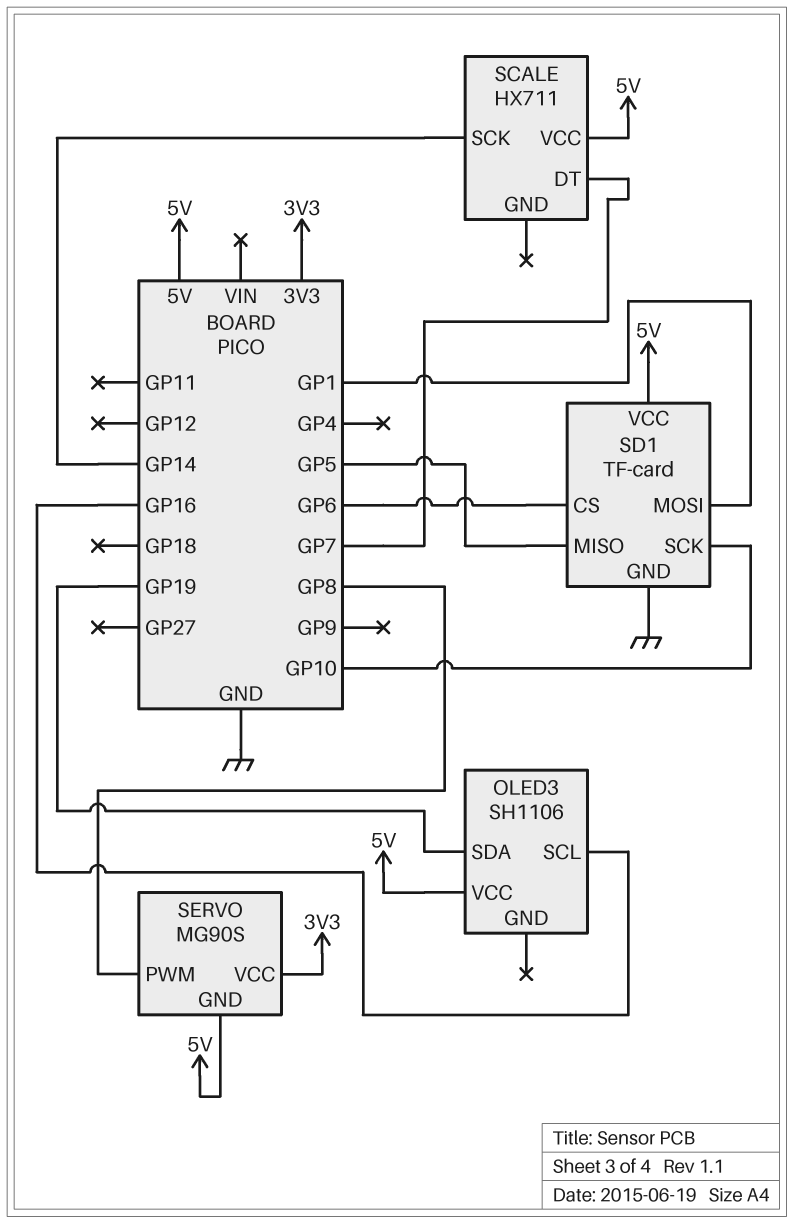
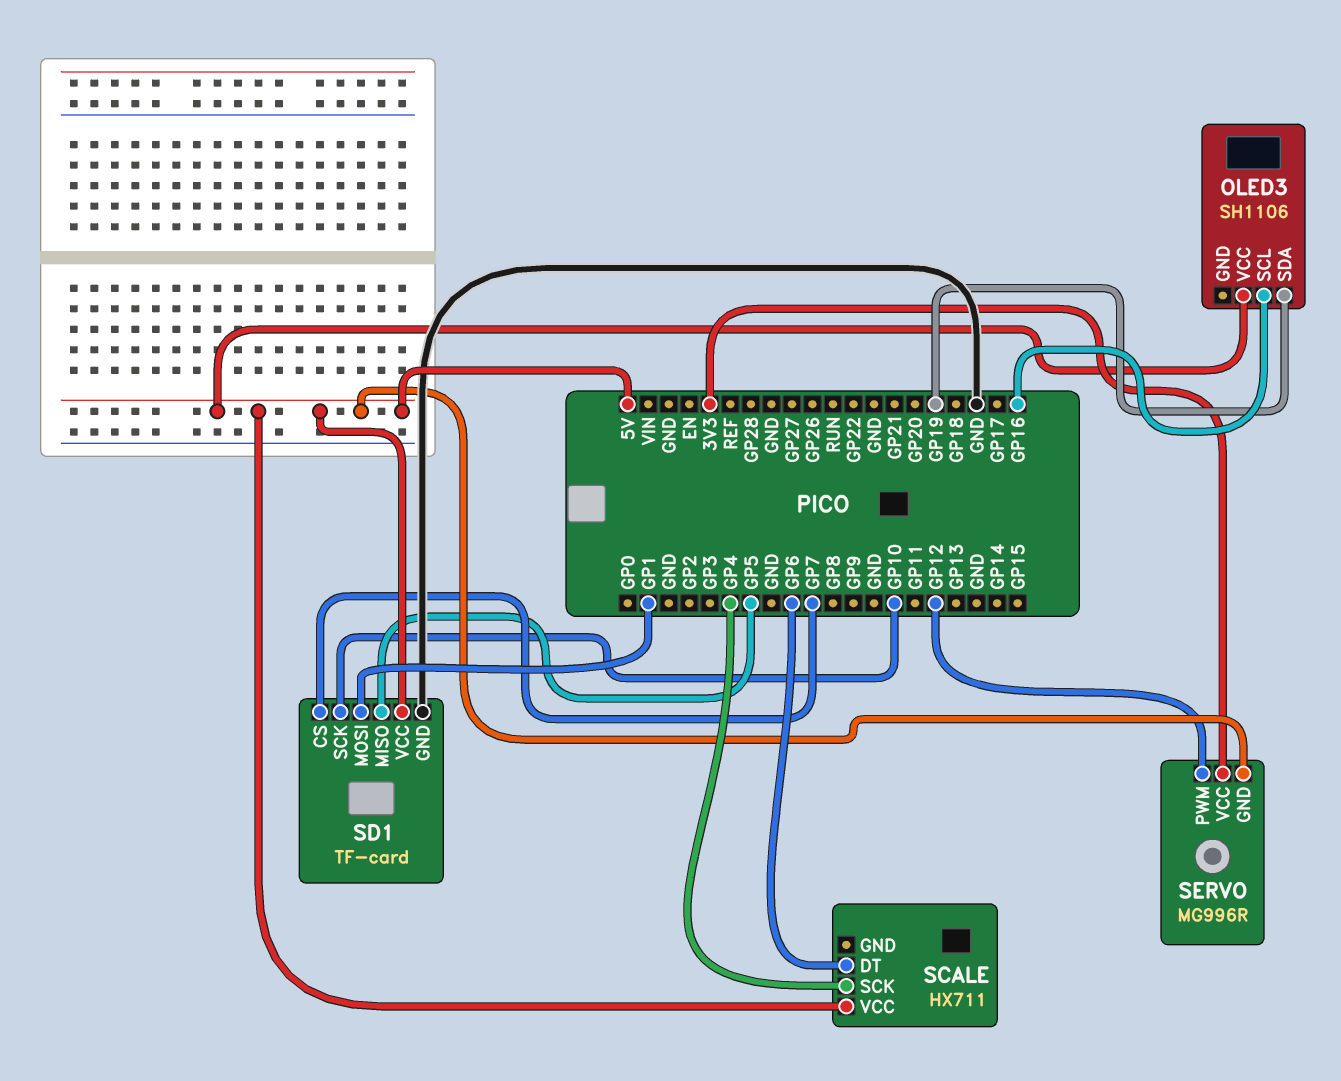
SCALE pin DT: GP7 -> GP6
SCALE pin SCK: GP14 -> GP4
SD1 pin CS: GP6 -> GP7
SERVO: MG90S -> MG996R
SERVO pin PWM: GP8 -> GP12

